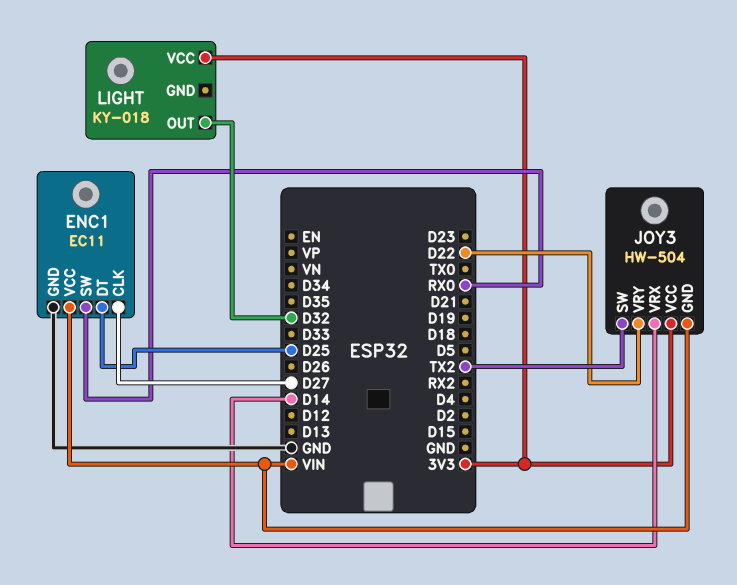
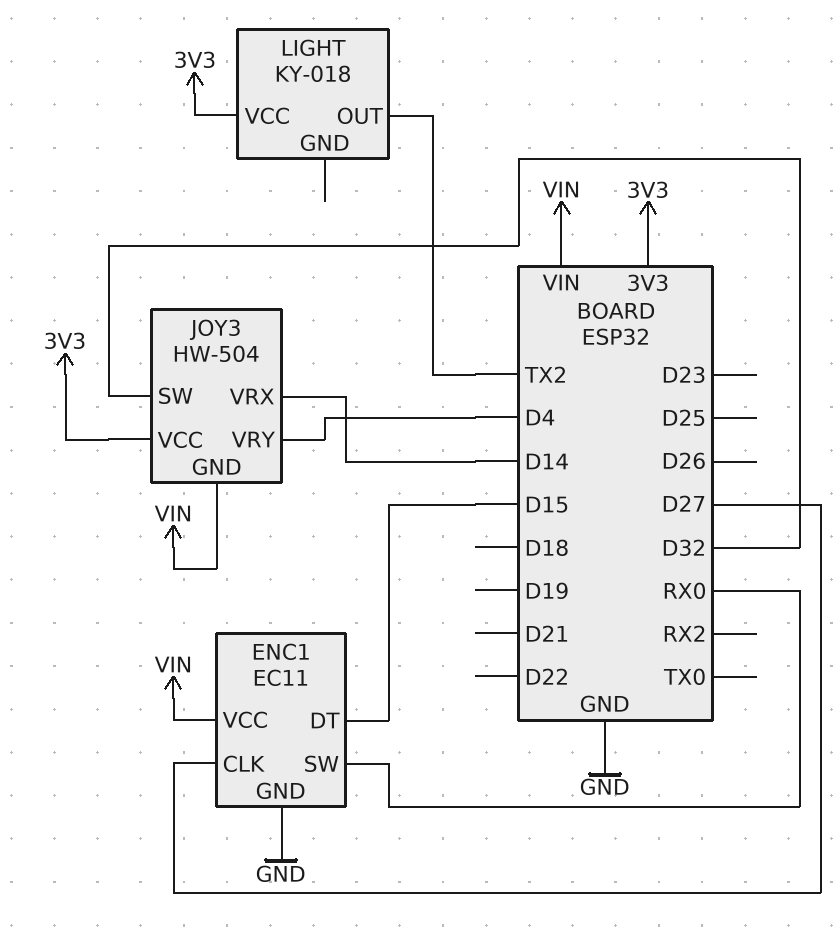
ENC1 pin DT: D25 -> D15
JOY3 pin SW: TX2 -> D32
JOY3 pin VRY: D22 -> D4
LIGHT pin OUT: D32 -> TX2

